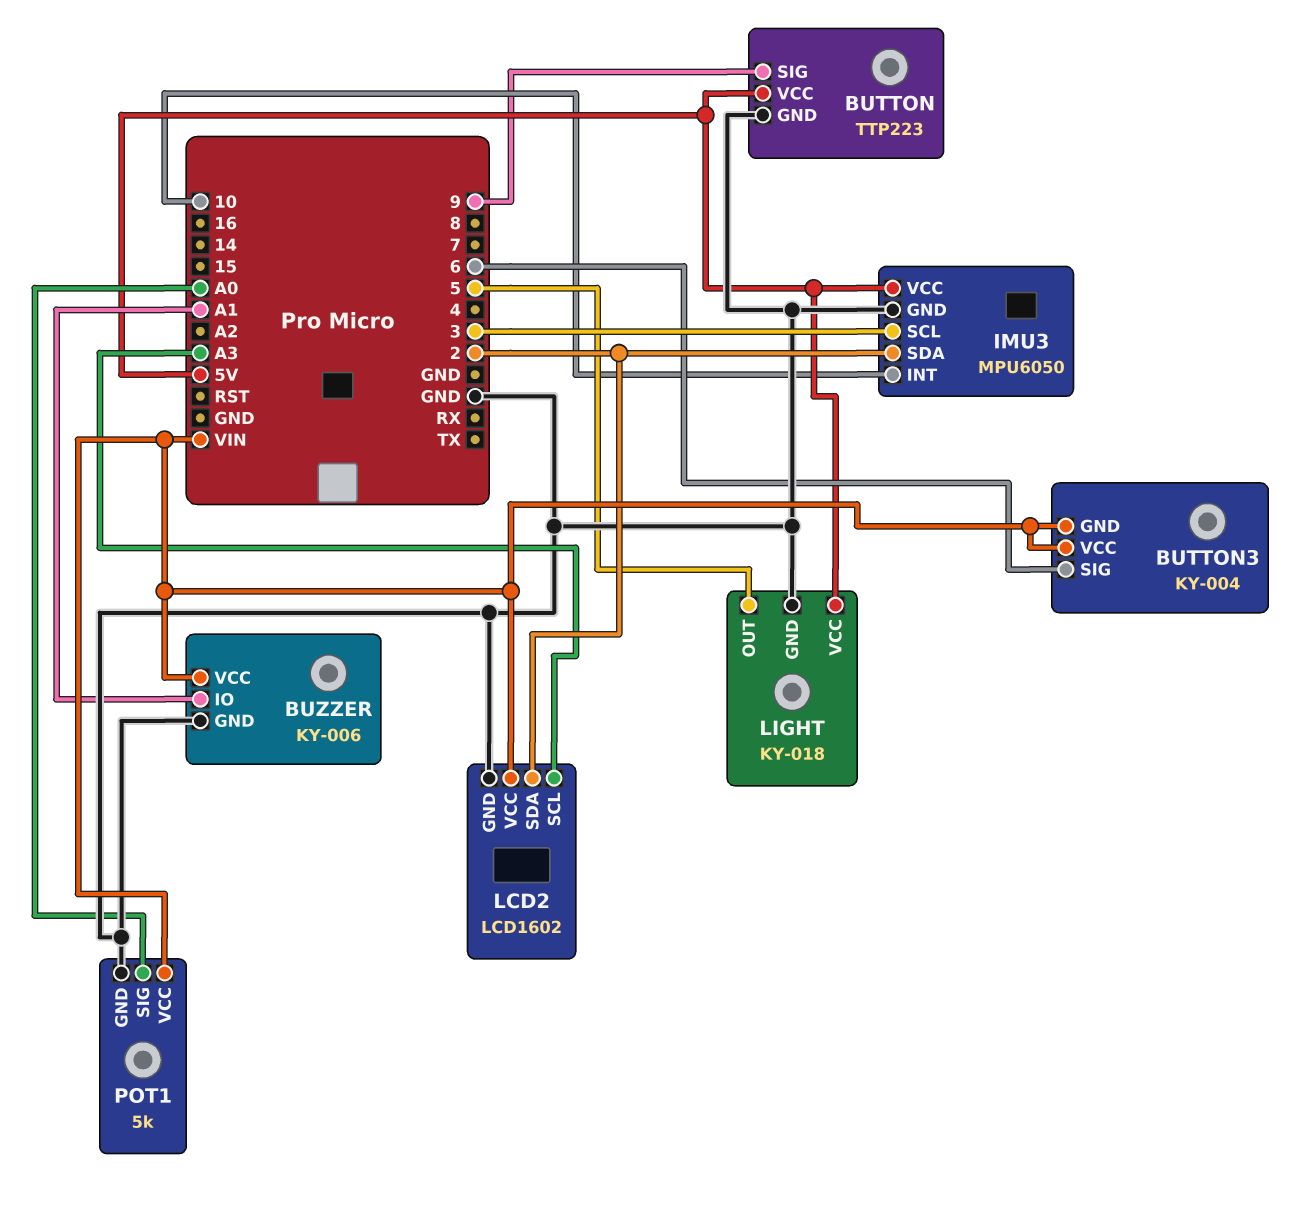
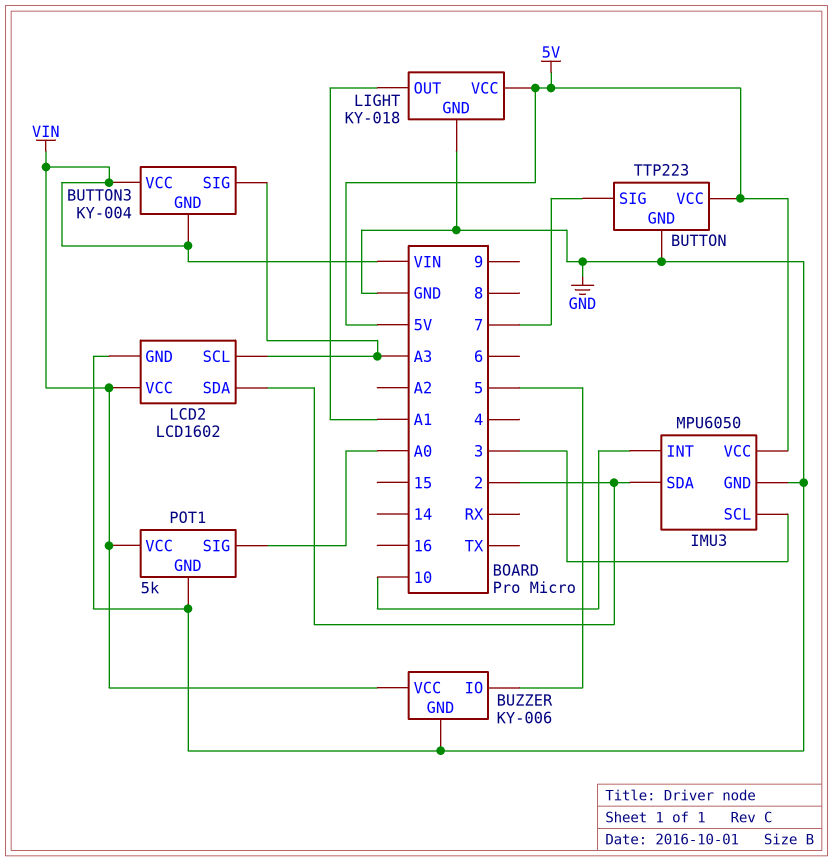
BUTTON pin SIG: 9 -> 7
BUTTON3 pin SIG: 6 -> A3
BUZZER pin IO: A1 -> 5
LIGHT pin OUT: 5 -> A1

